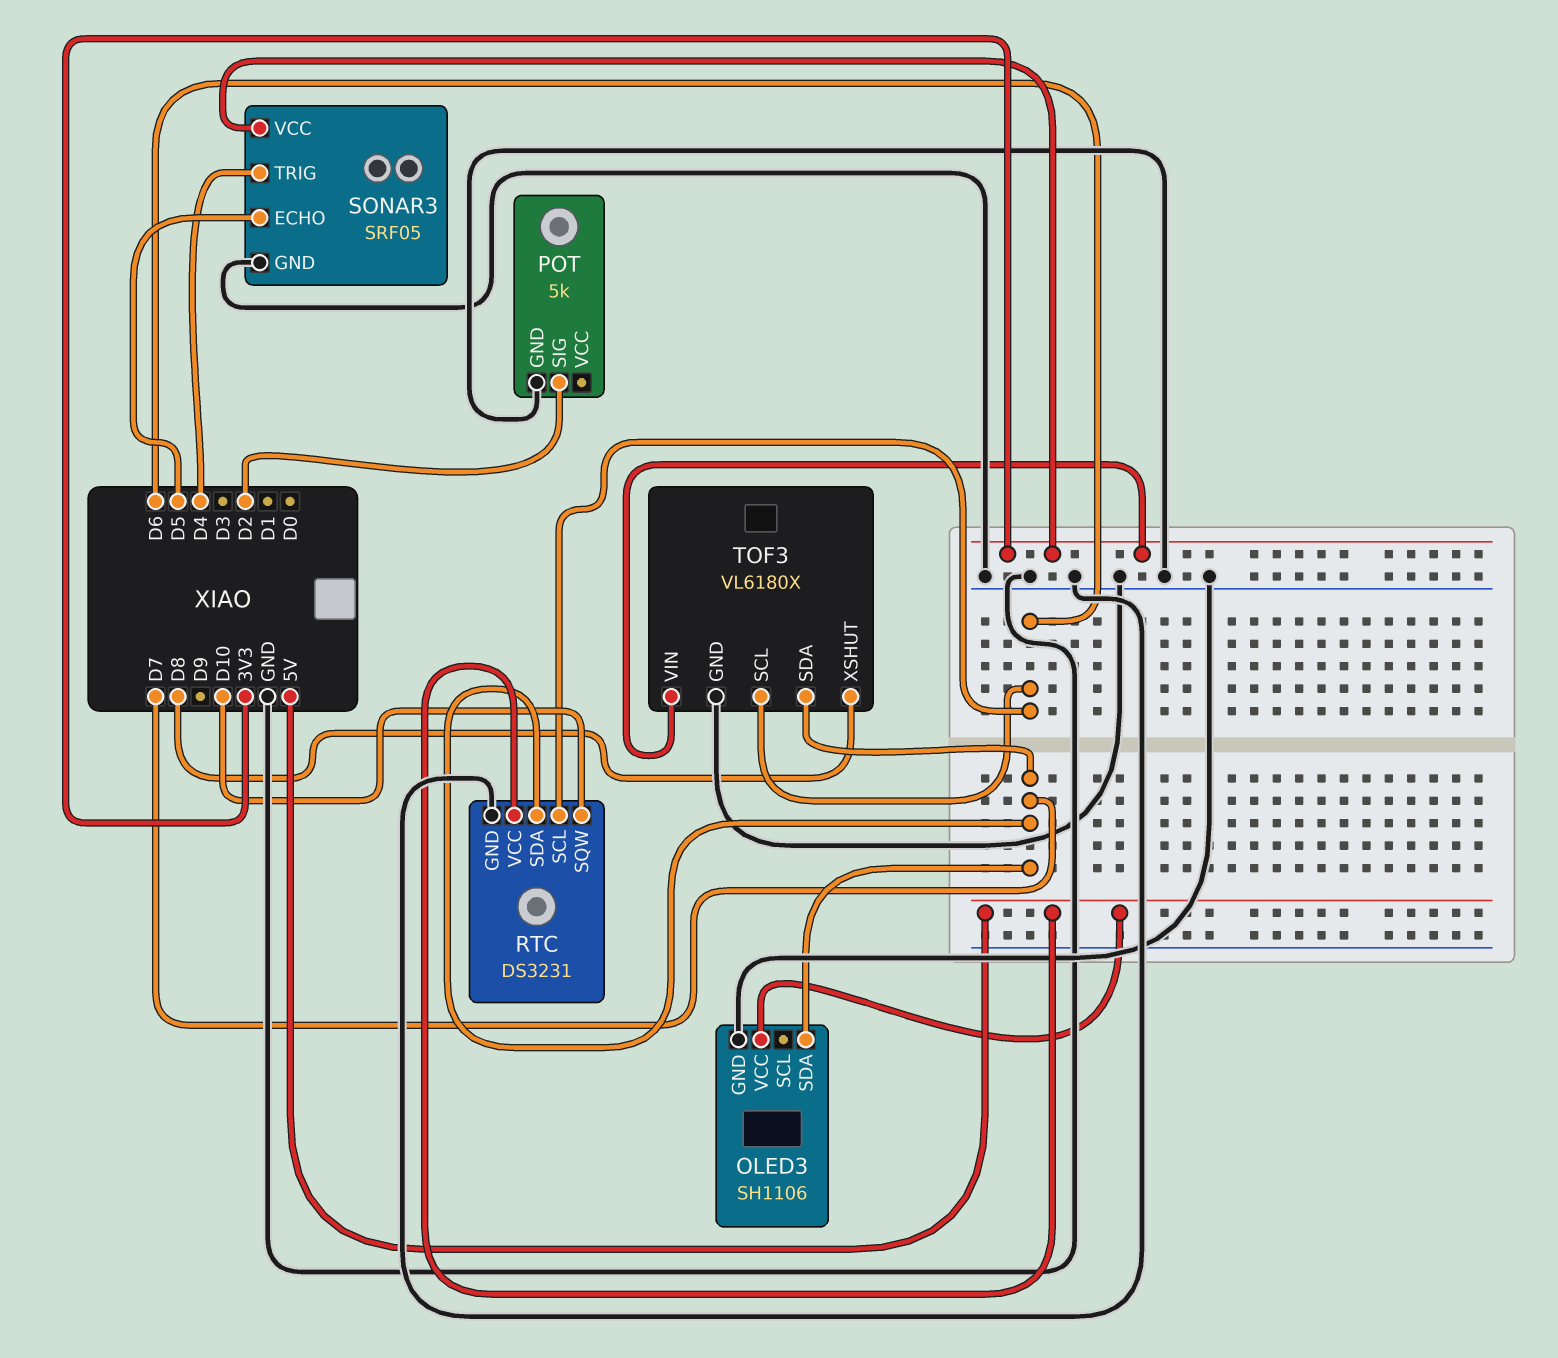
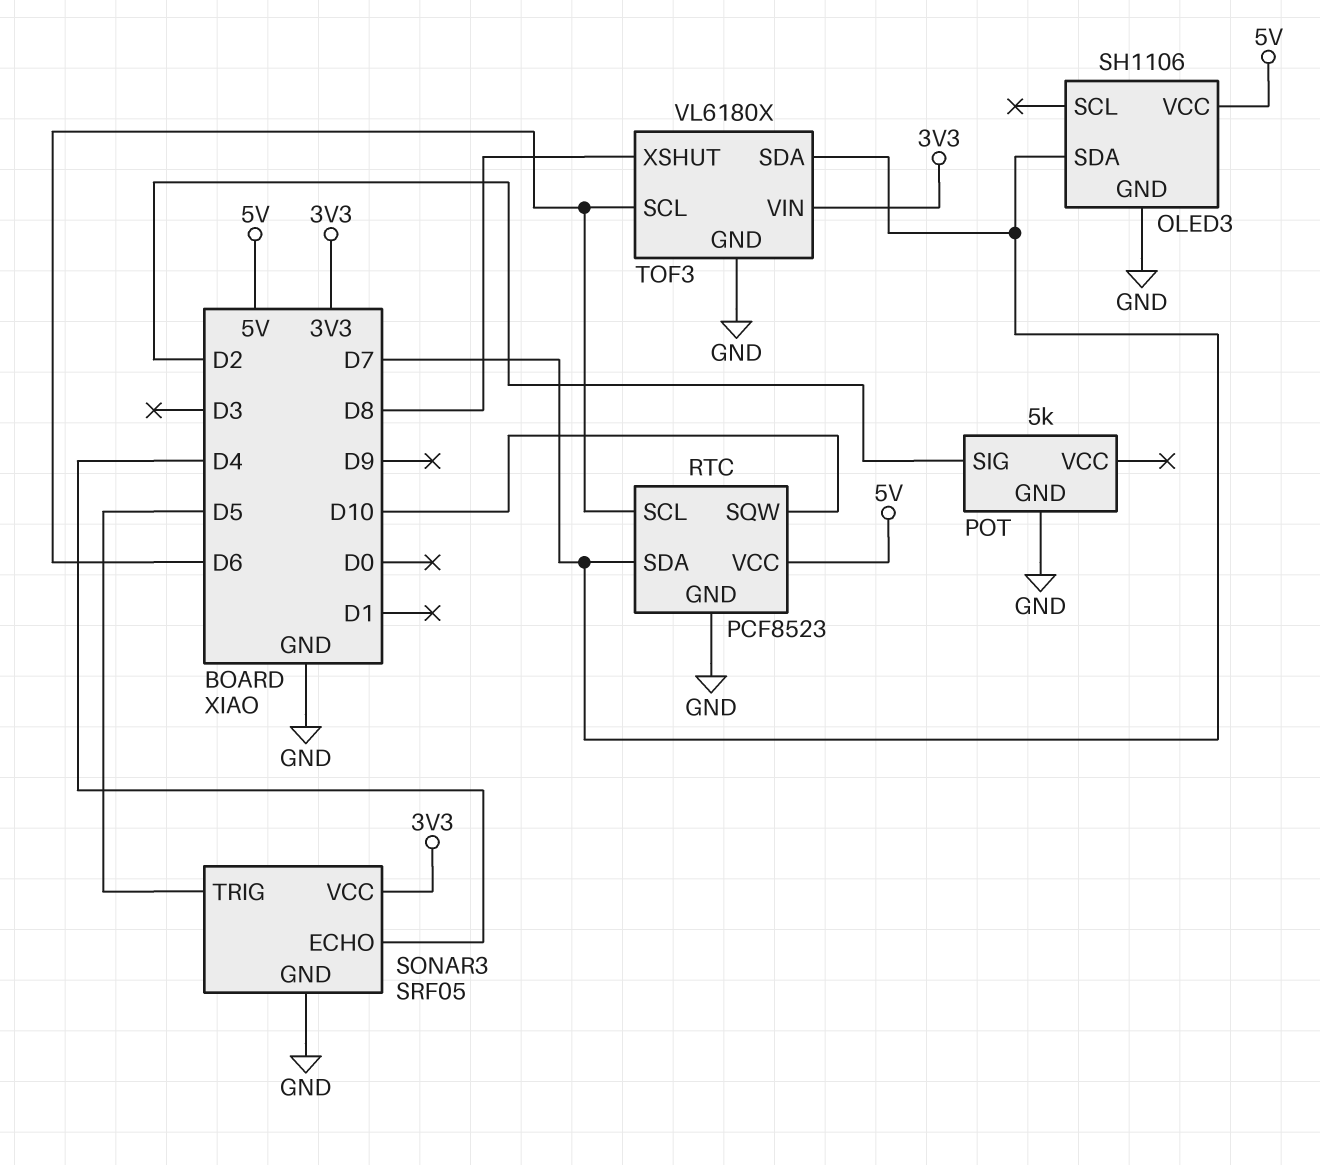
RTC: DS3231 -> PCF8523
SONAR3 pin ECHO: D5 -> D4
SONAR3 pin TRIG: D4 -> D5

